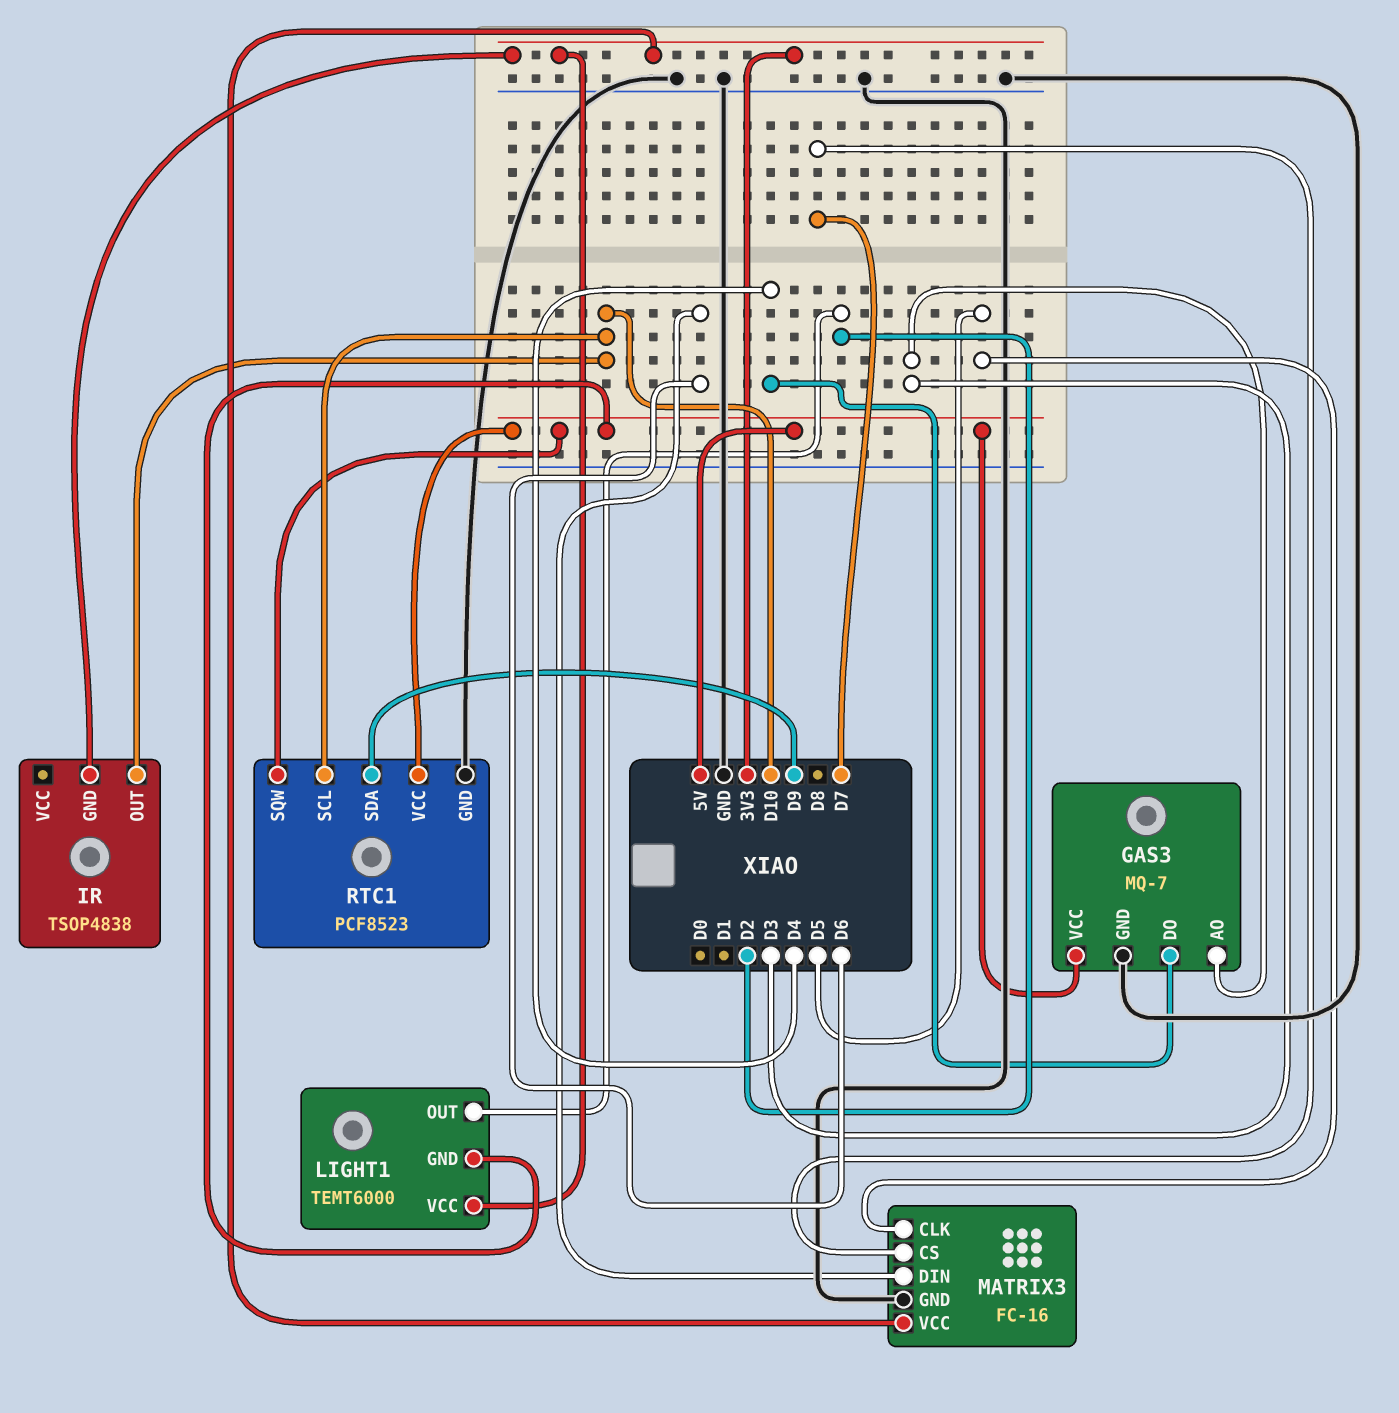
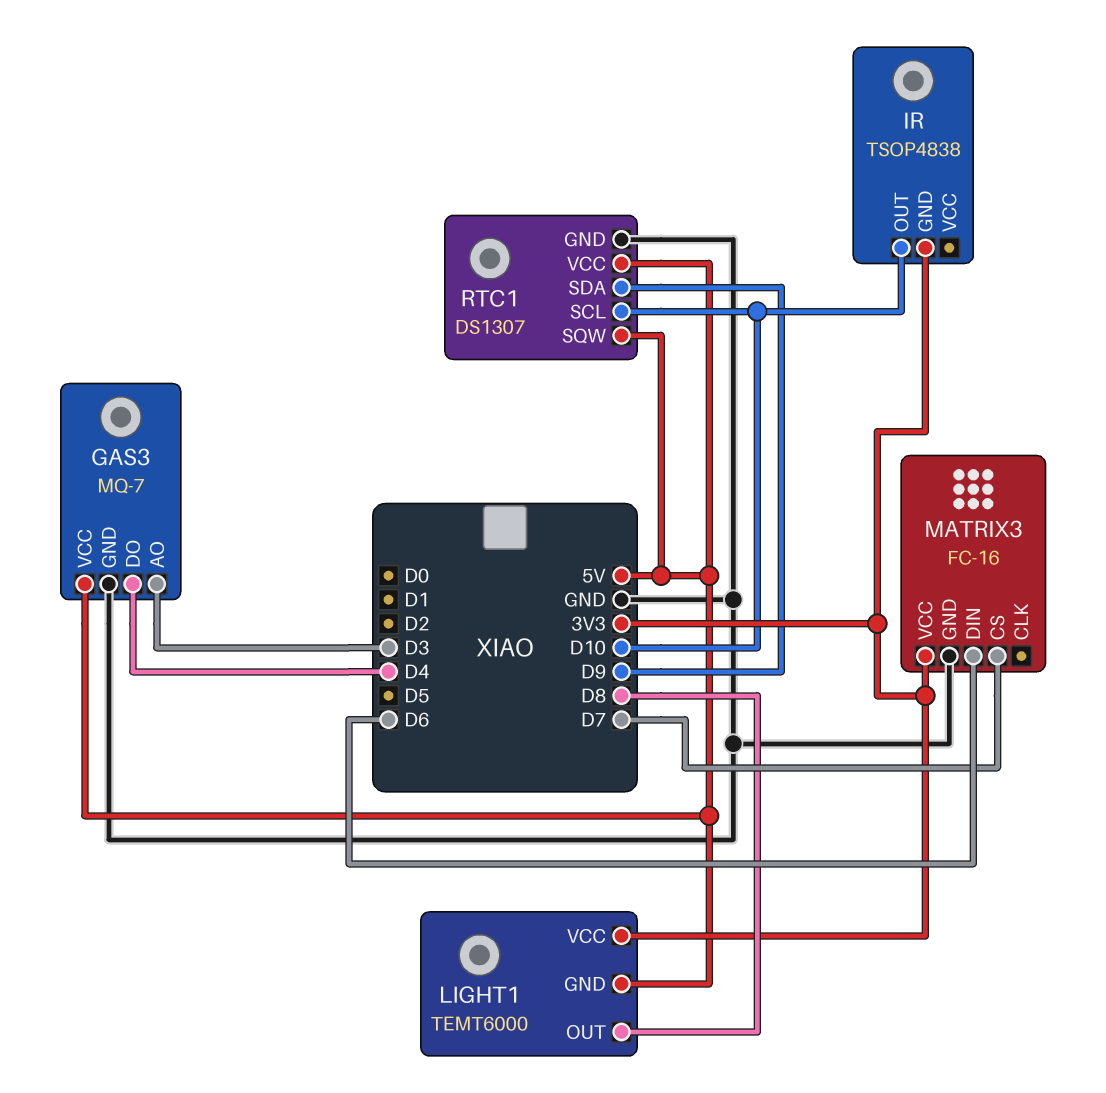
LIGHT1 pin OUT: D2 -> D8
MATRIX3 pin CLK: D5 -> none
RTC1: PCF8523 -> DS1307

